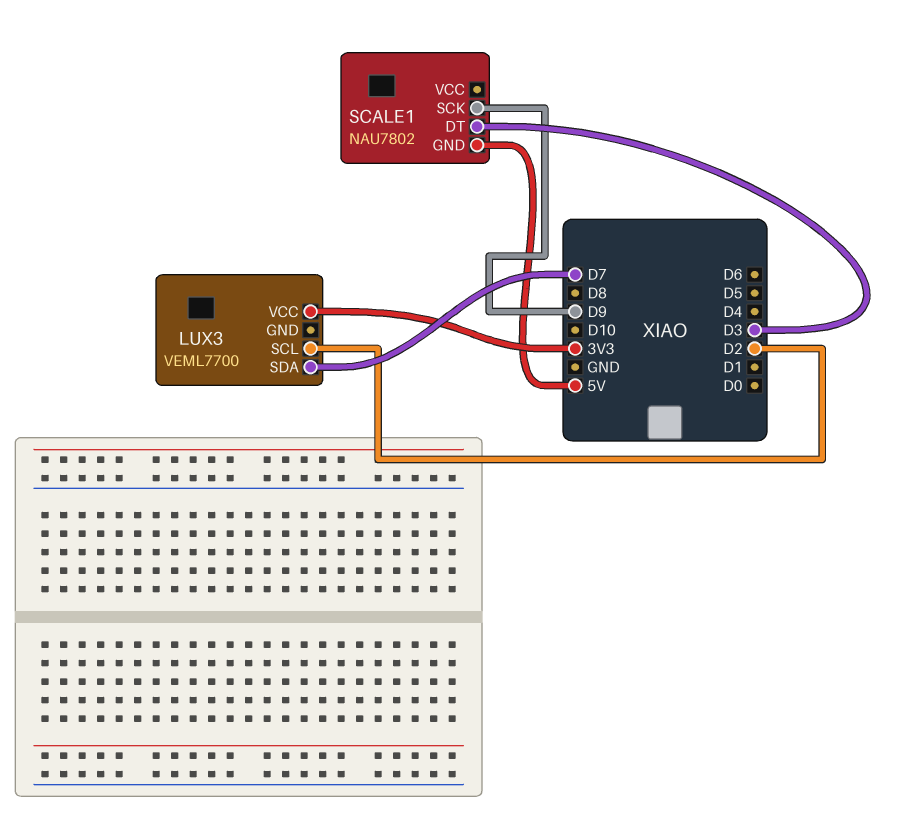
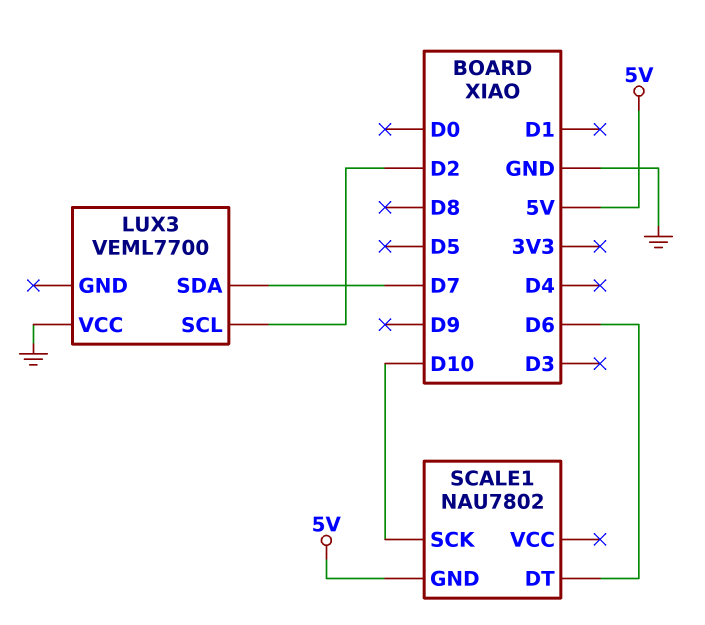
LUX3 pin VCC: 3V3 -> GND
SCALE1 pin DT: D3 -> D6
SCALE1 pin SCK: D9 -> D10

